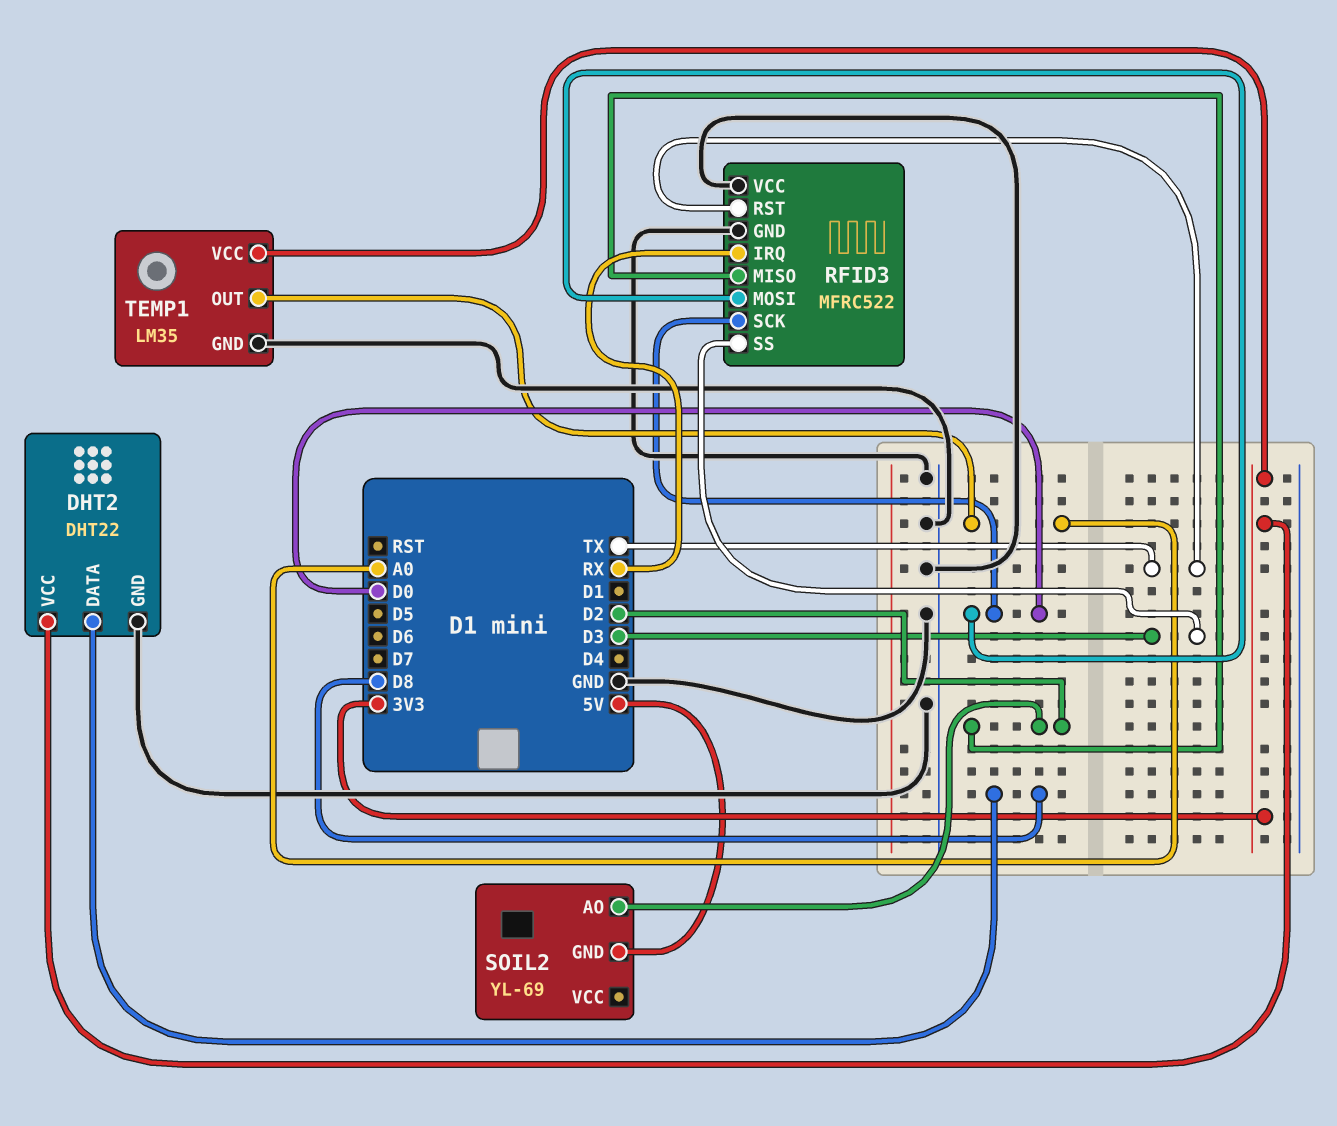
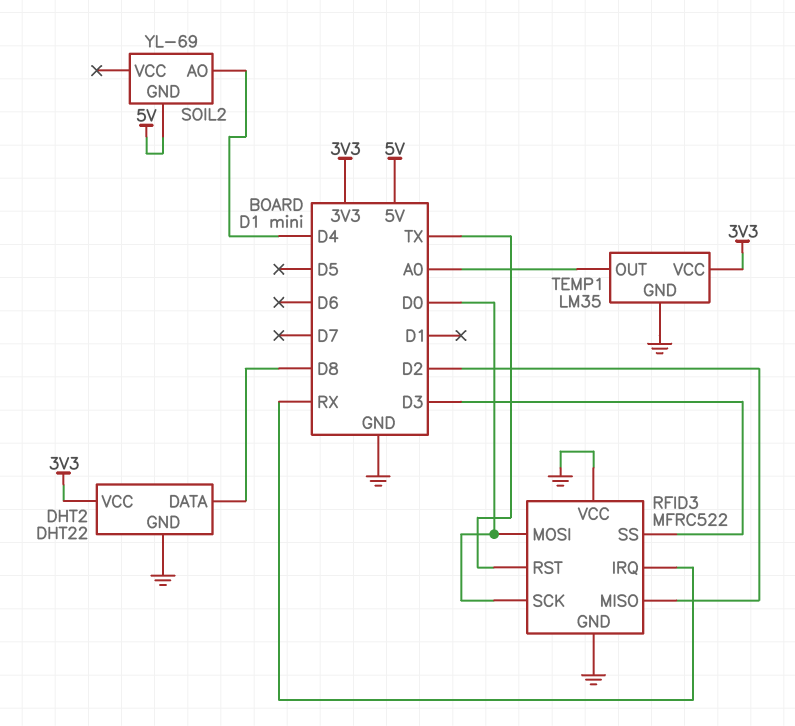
SOIL2 pin AO: D2 -> D4

